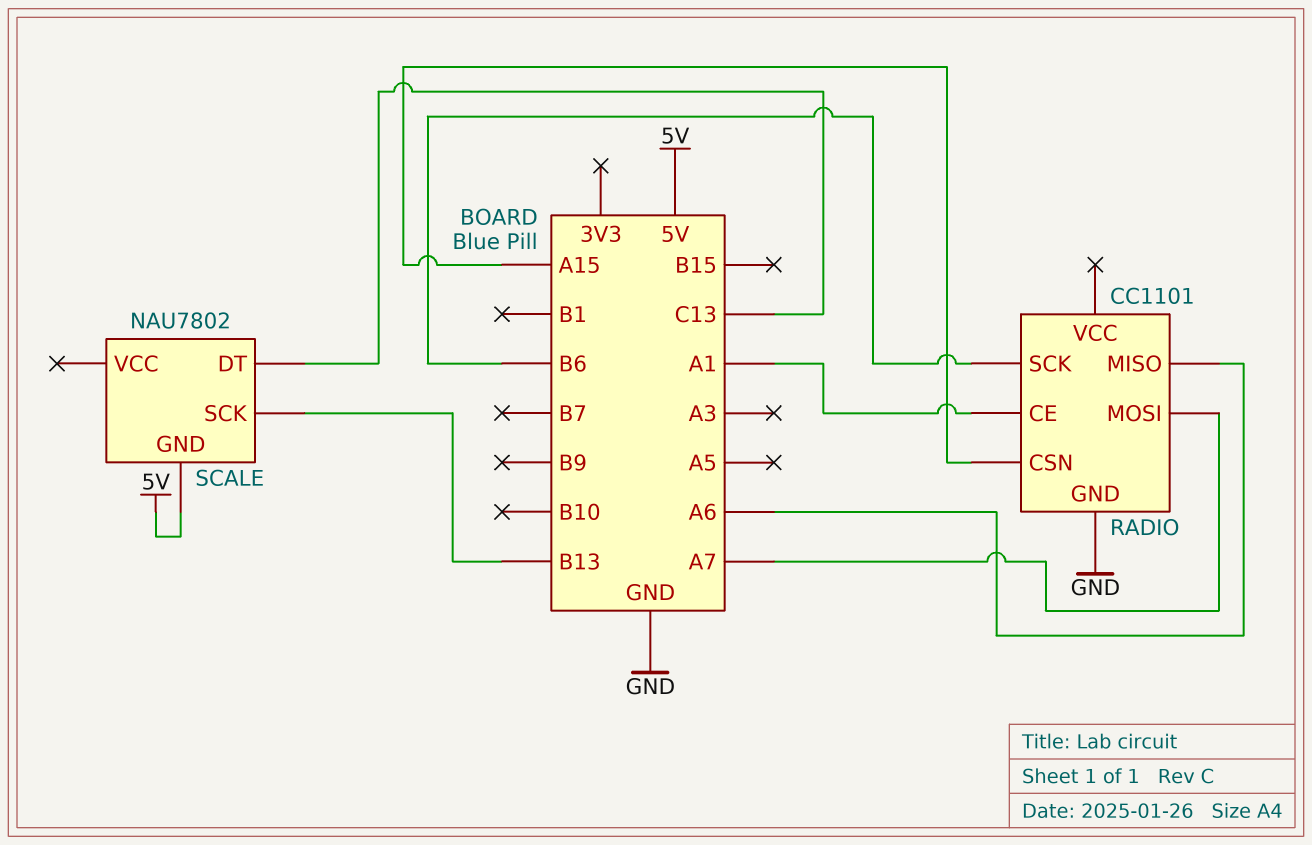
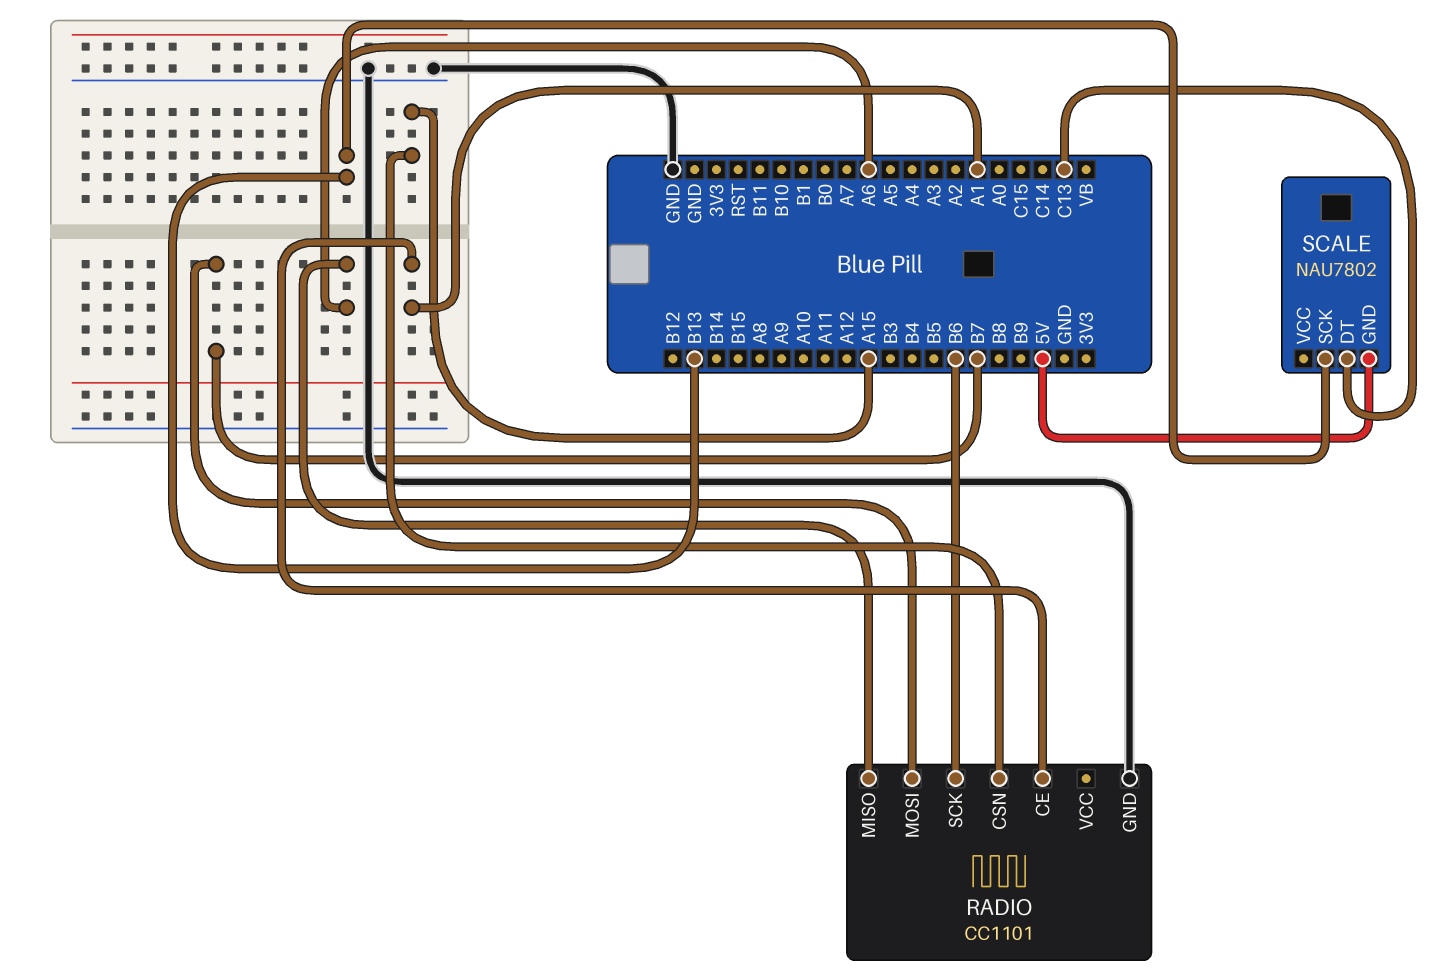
RADIO pin MOSI: A7 -> B7

